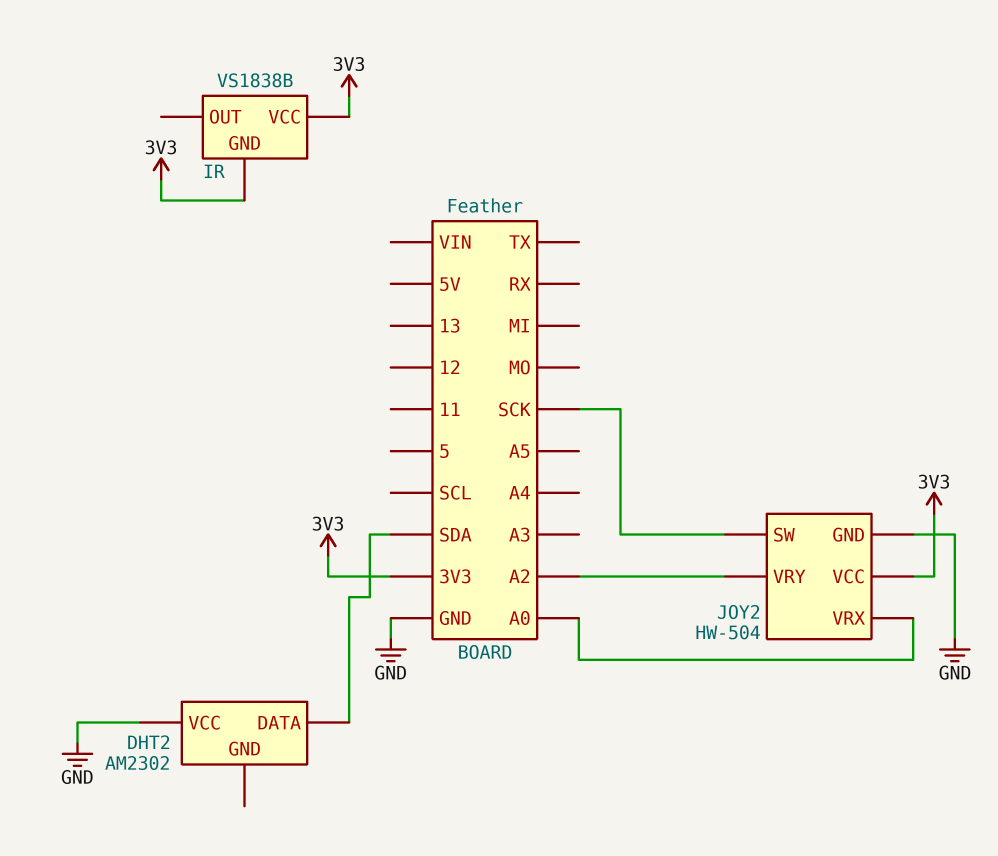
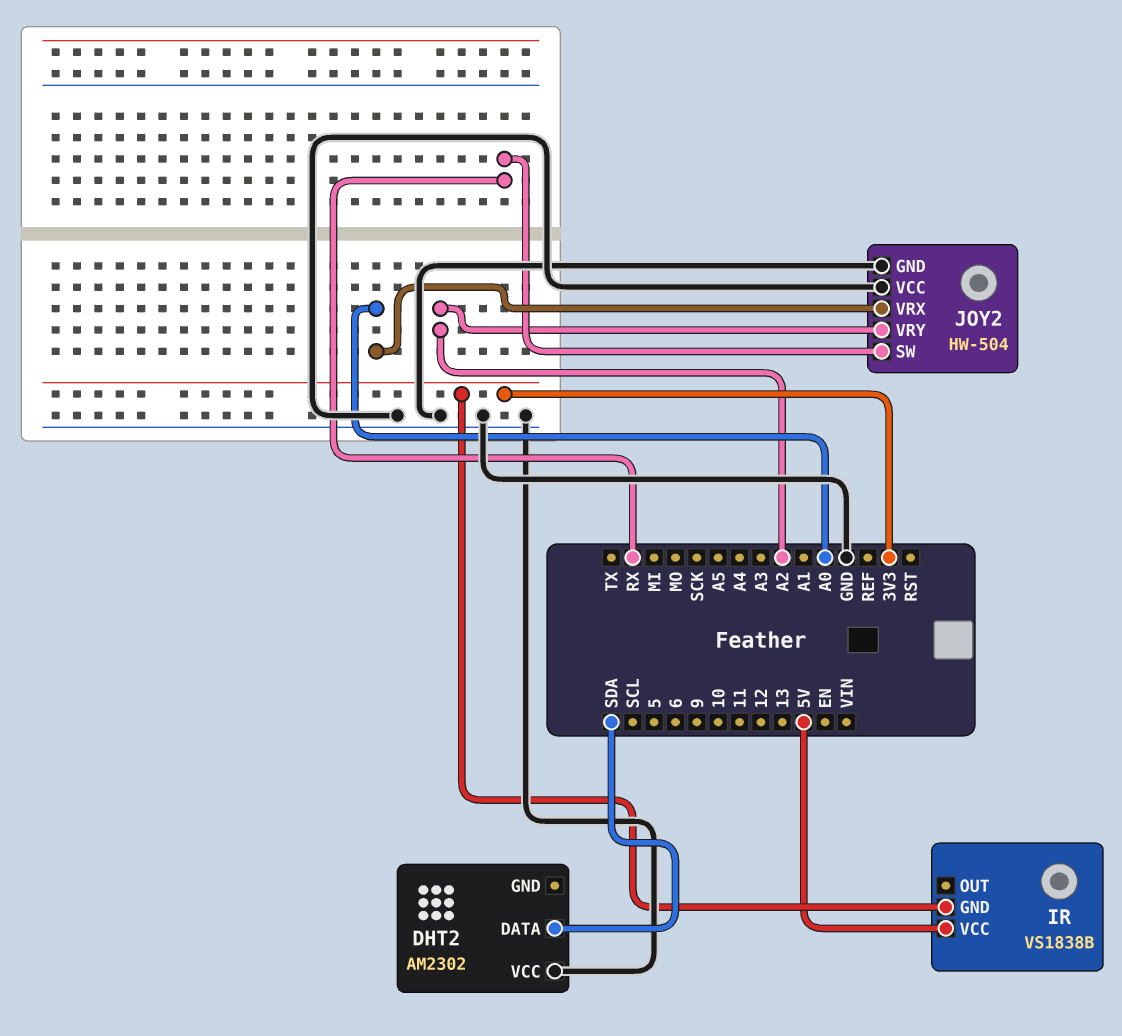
IR pin VCC: 3V3 -> 5V
JOY2 pin SW: SCK -> RX
JOY2 pin VCC: 3V3 -> GND

